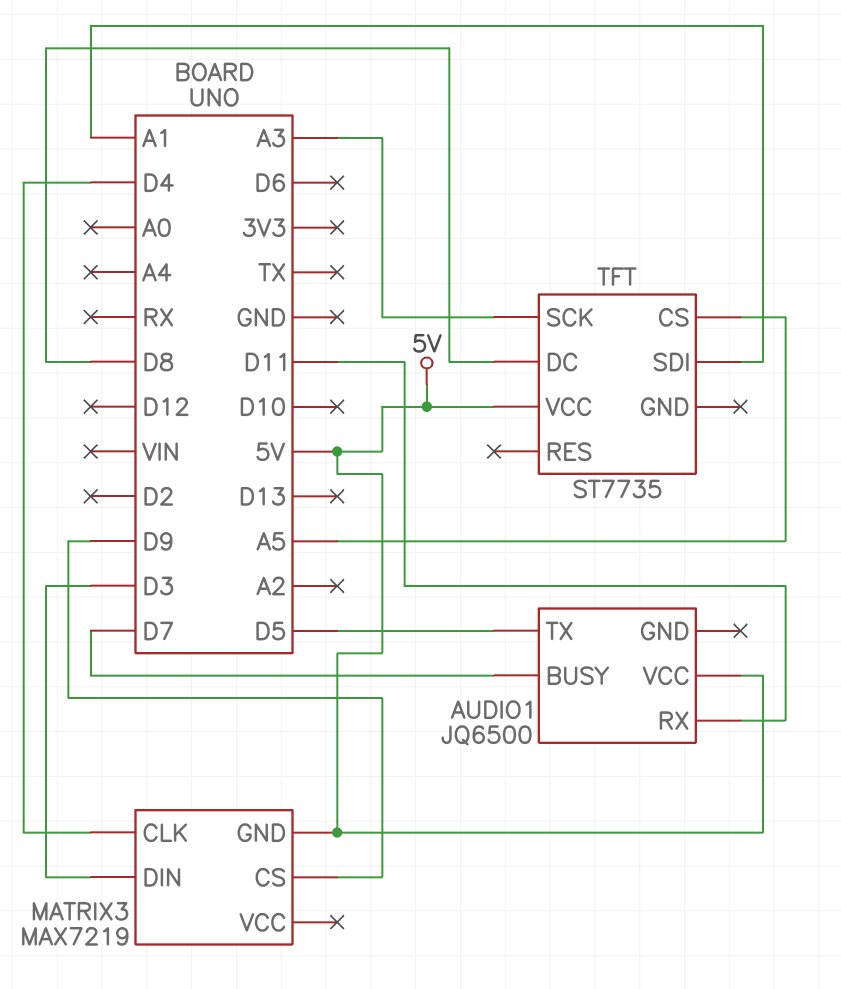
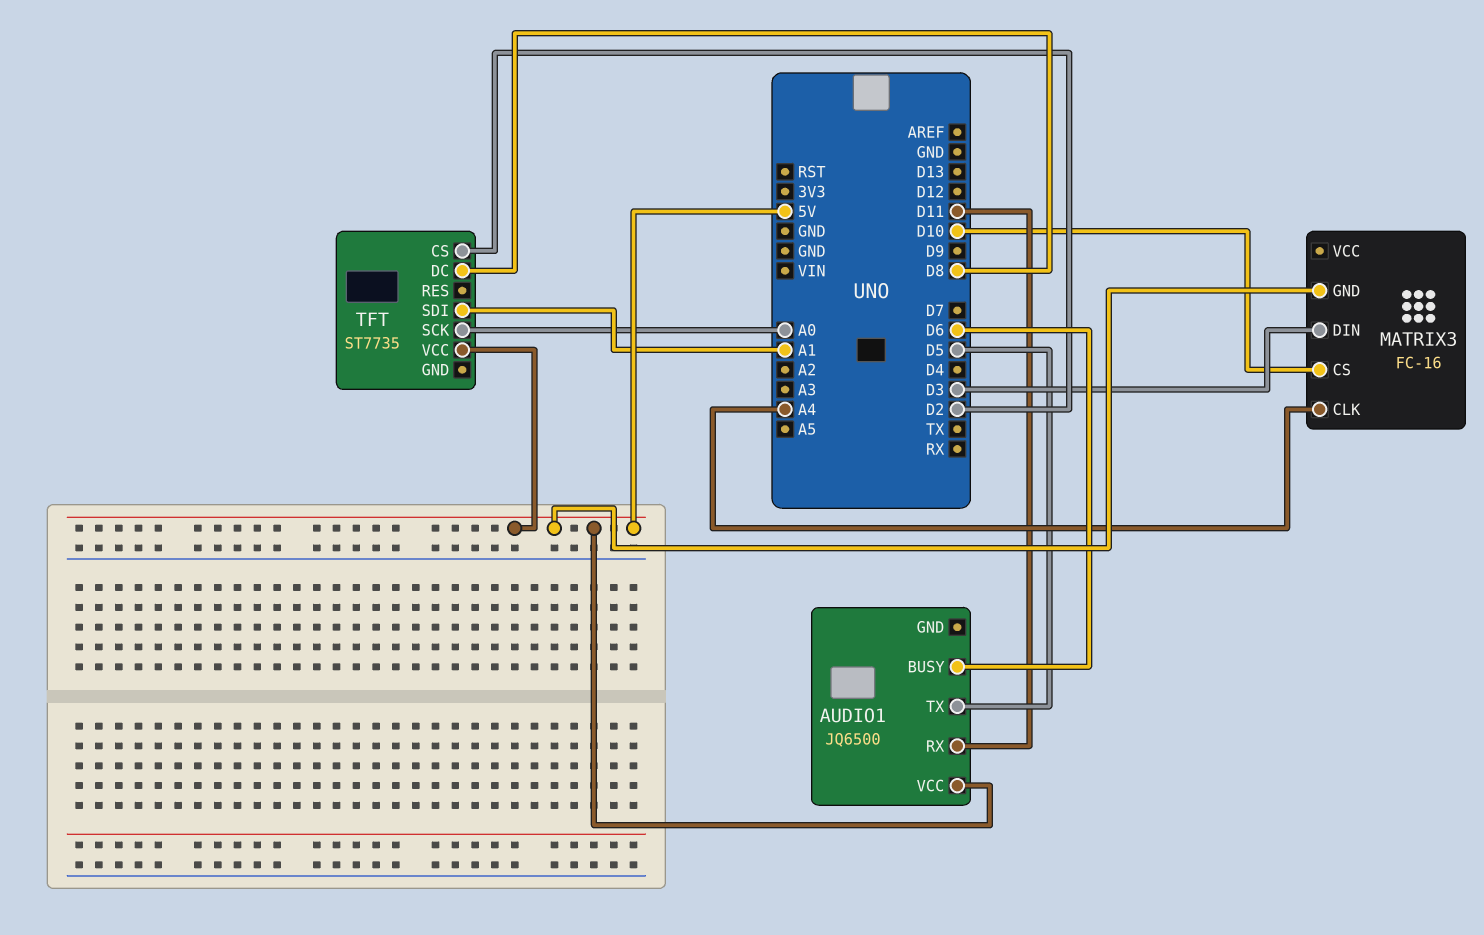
AUDIO1 pin BUSY: D7 -> D6
MATRIX3: MAX7219 -> FC-16
MATRIX3 pin CLK: D4 -> A4
MATRIX3 pin CS: D9 -> D10
TFT pin CS: A5 -> D2
TFT pin SCK: A3 -> A0

